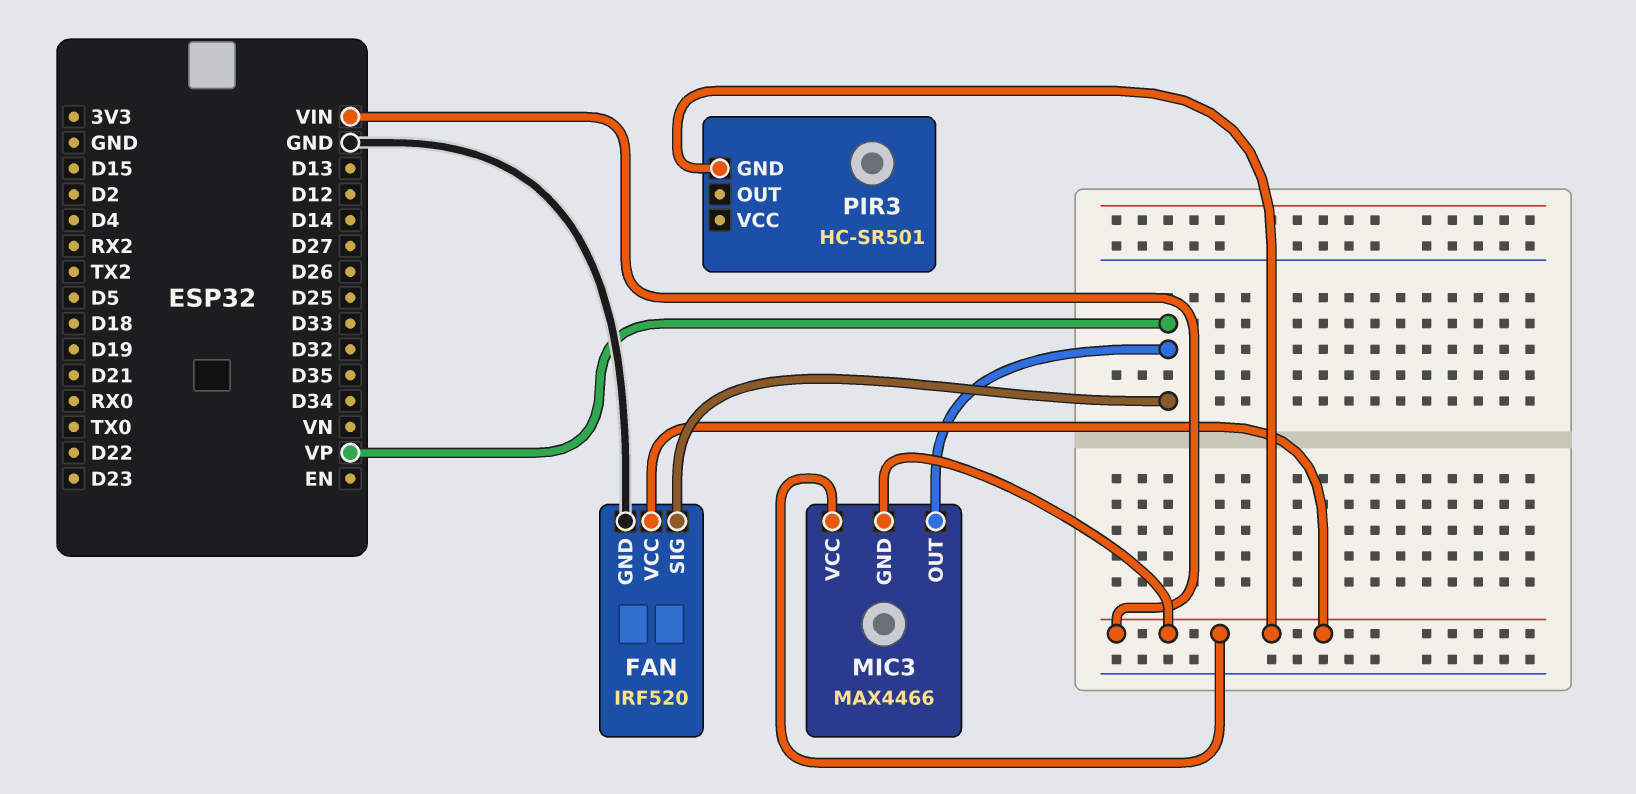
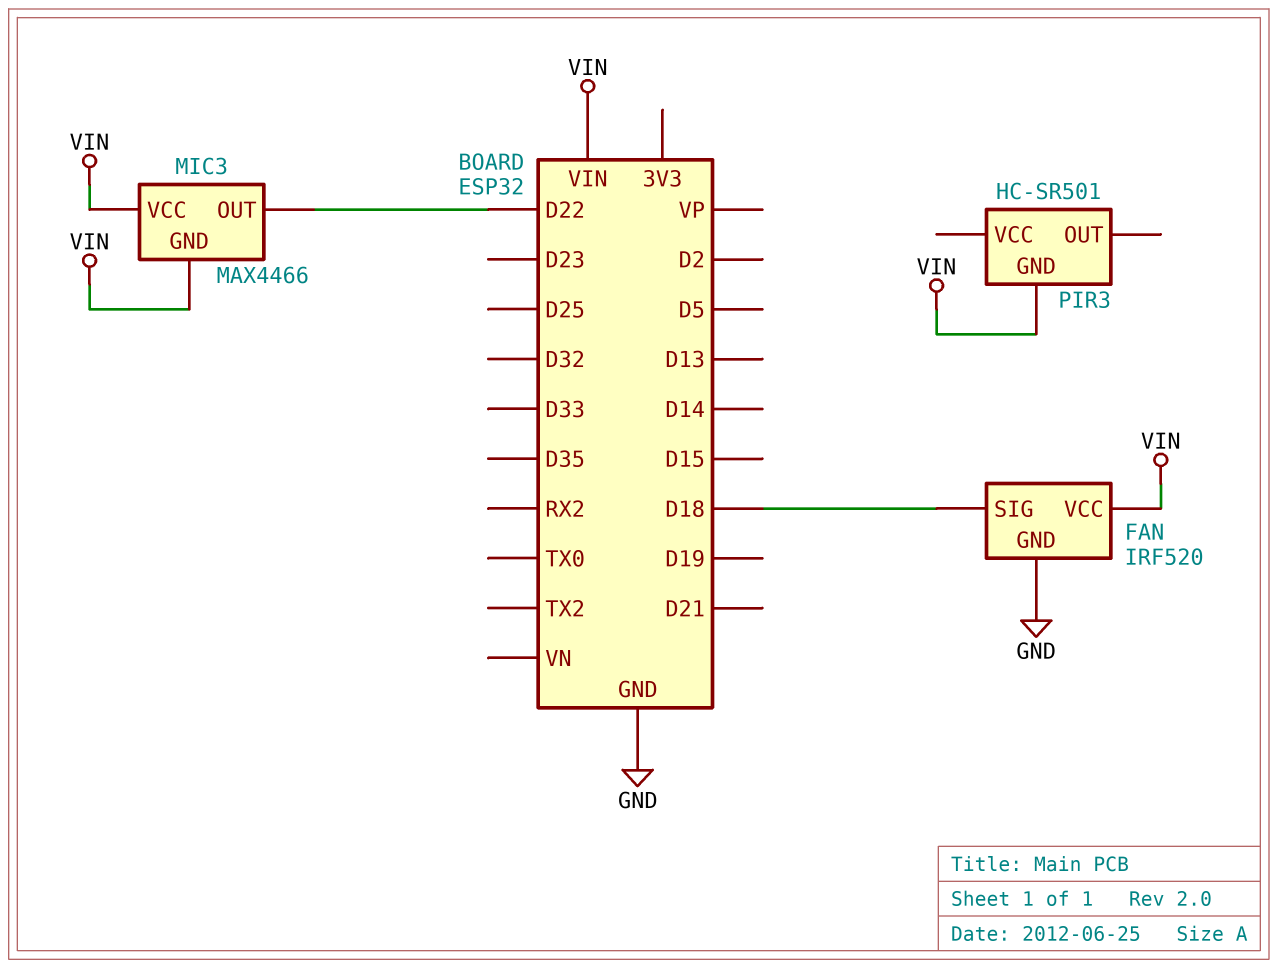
FAN pin SIG: VP -> D18
MIC3 pin OUT: VP -> D22

